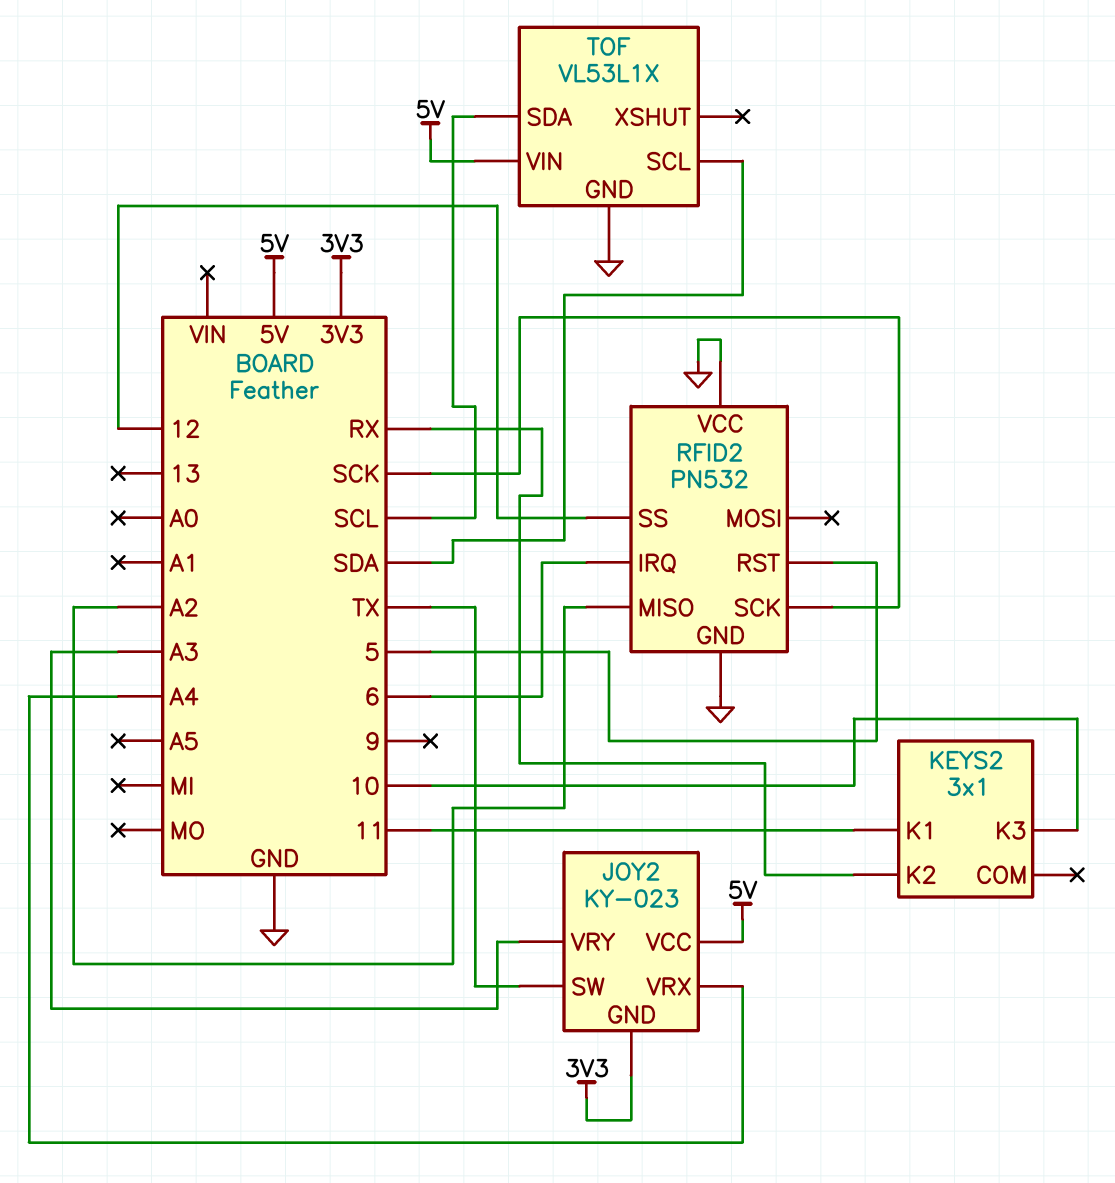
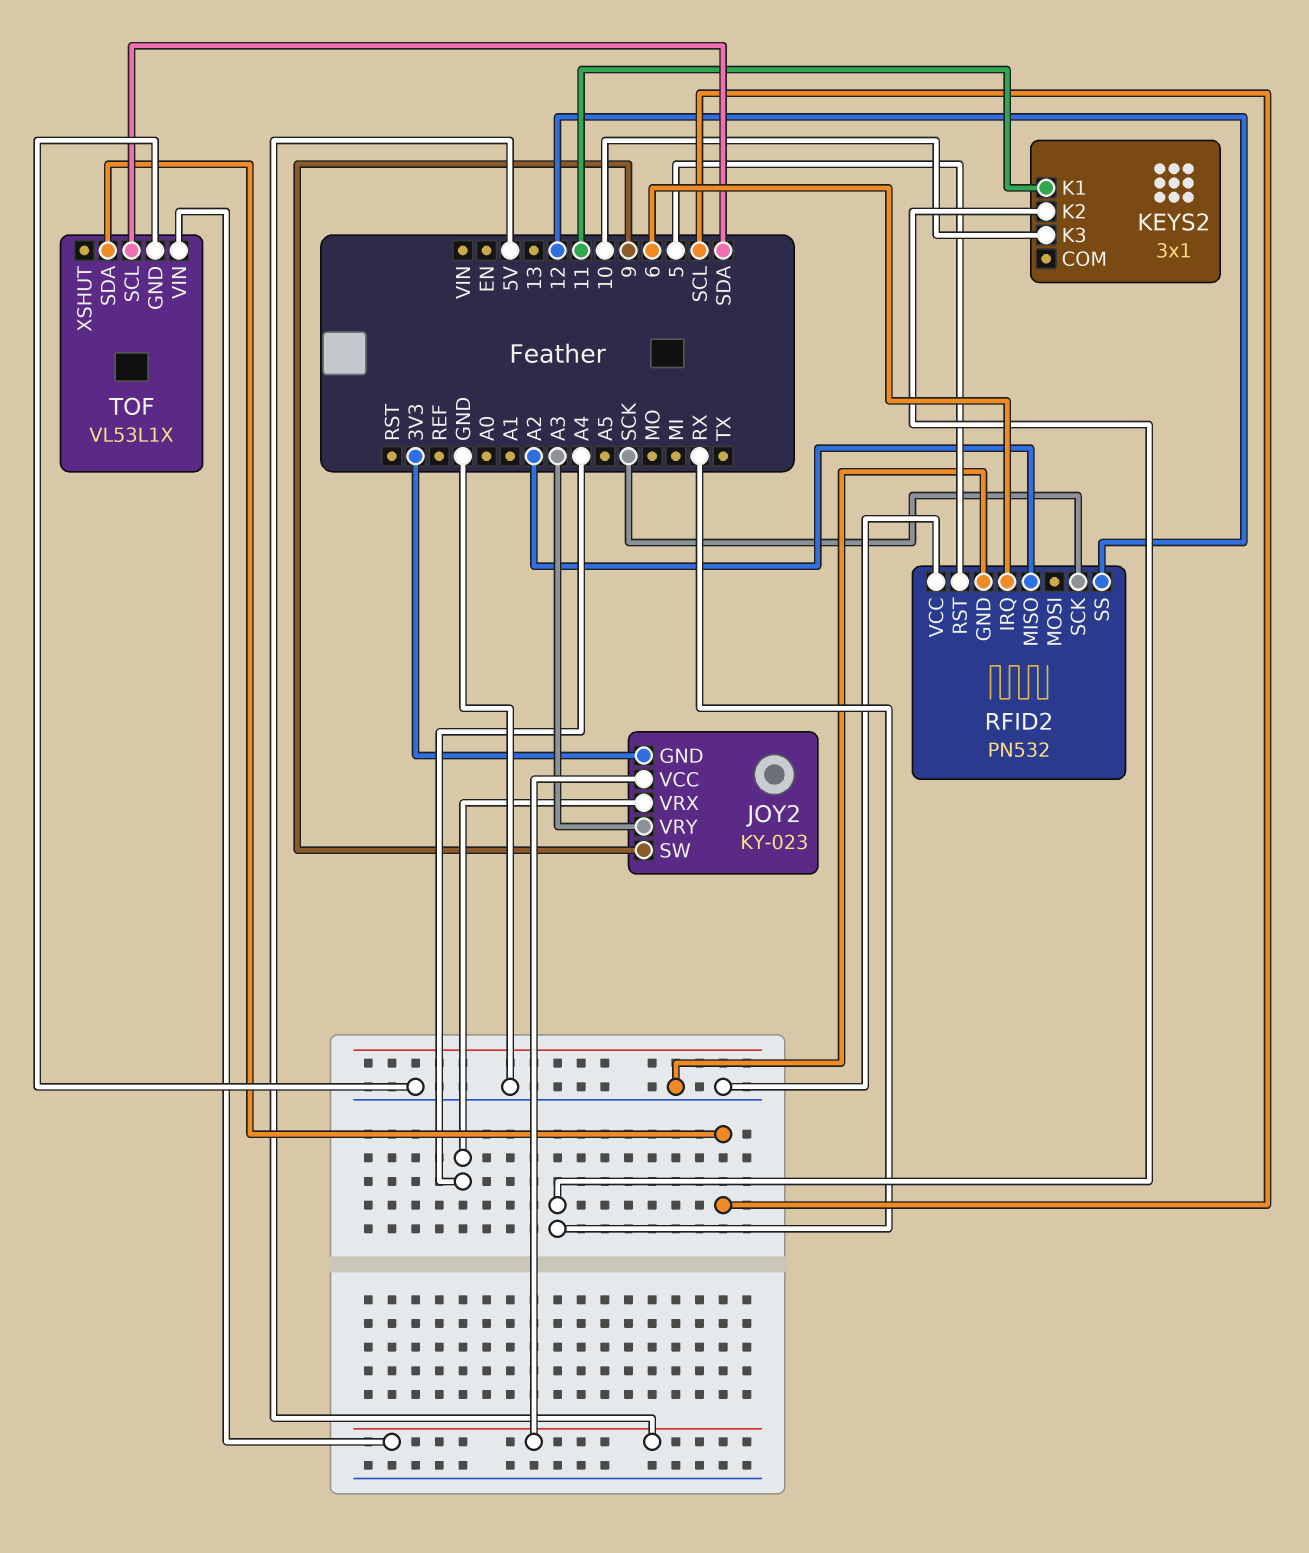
JOY2 pin SW: TX -> 9

